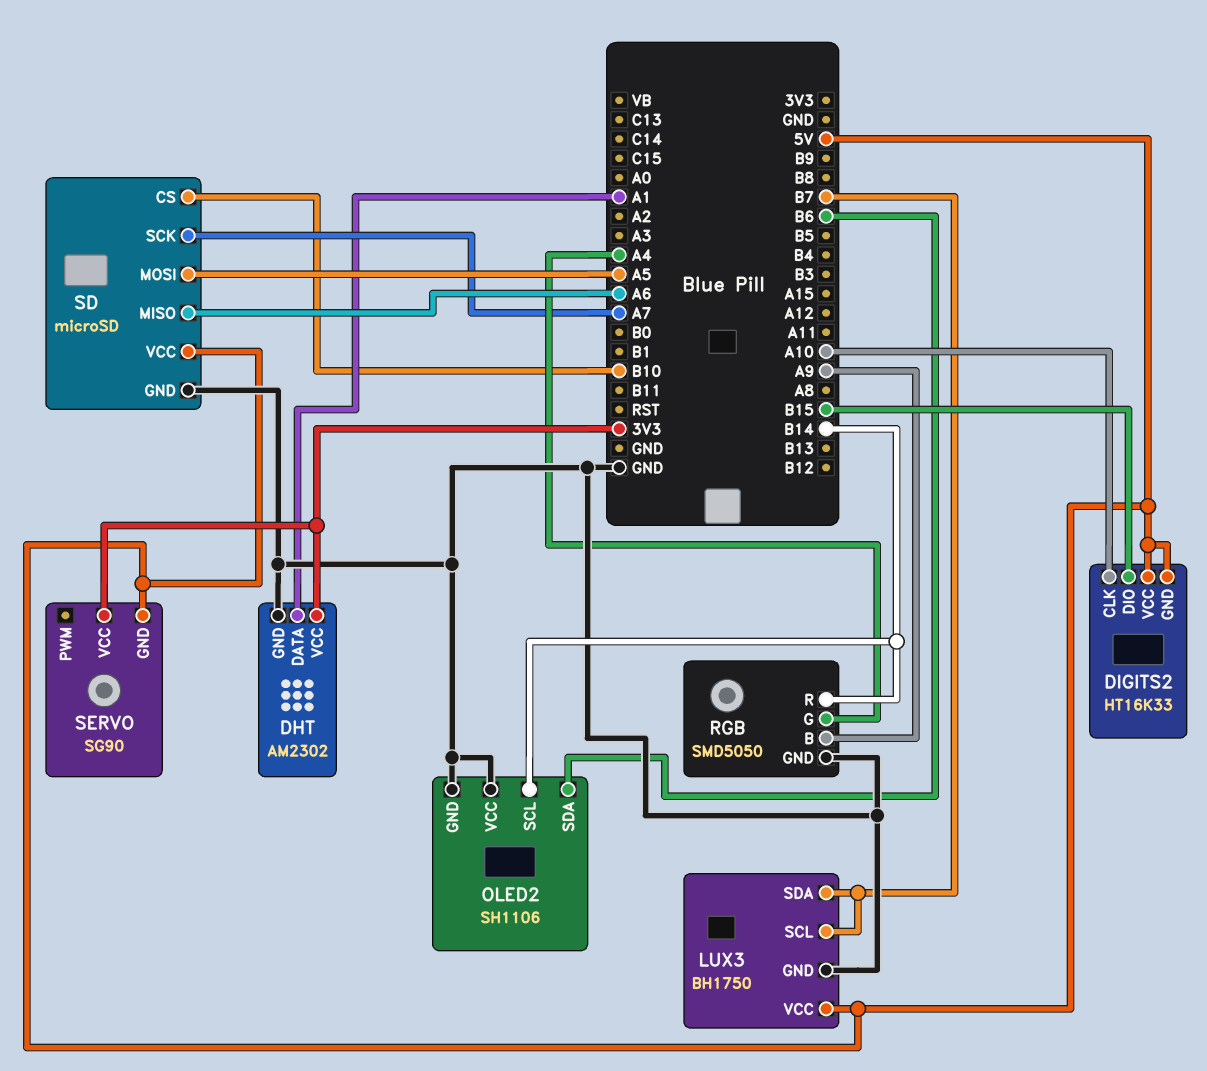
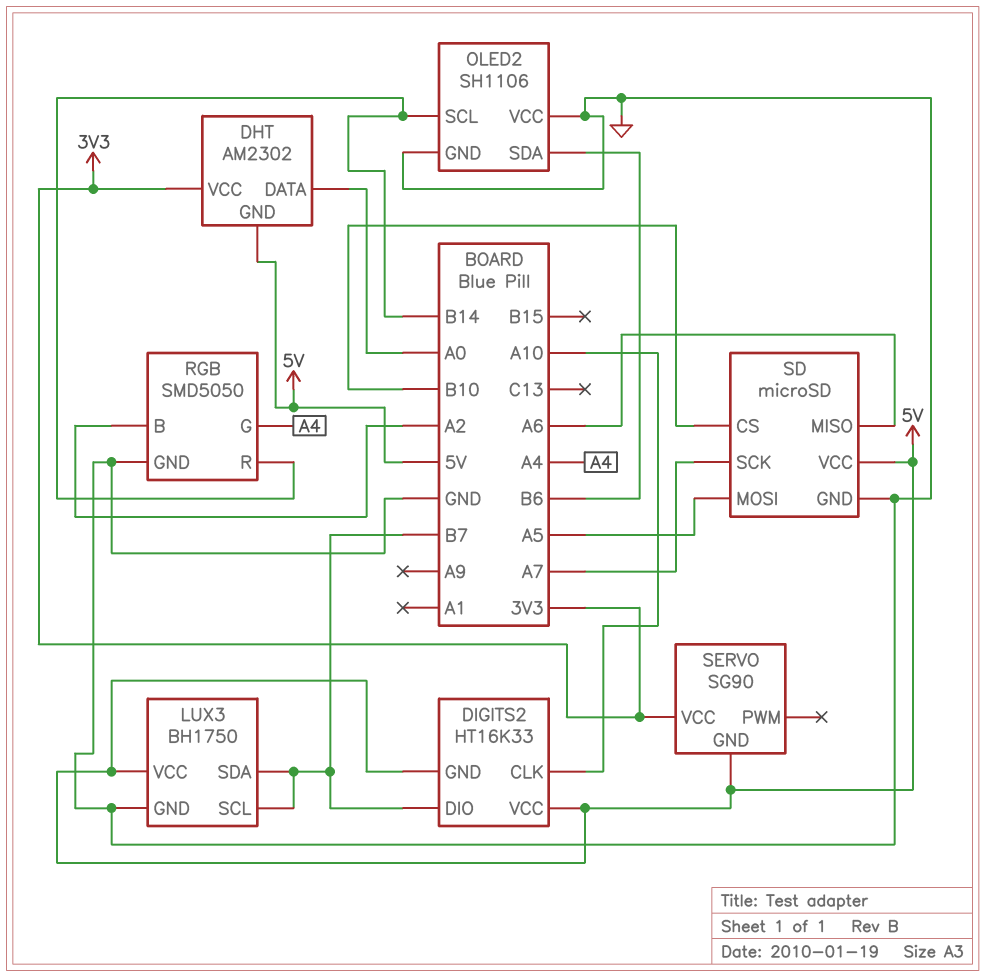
DHT pin DATA: A1 -> A0
DHT pin GND: GND -> 5V
DIGITS2 pin DIO: B15 -> B7
RGB pin B: A9 -> A2

